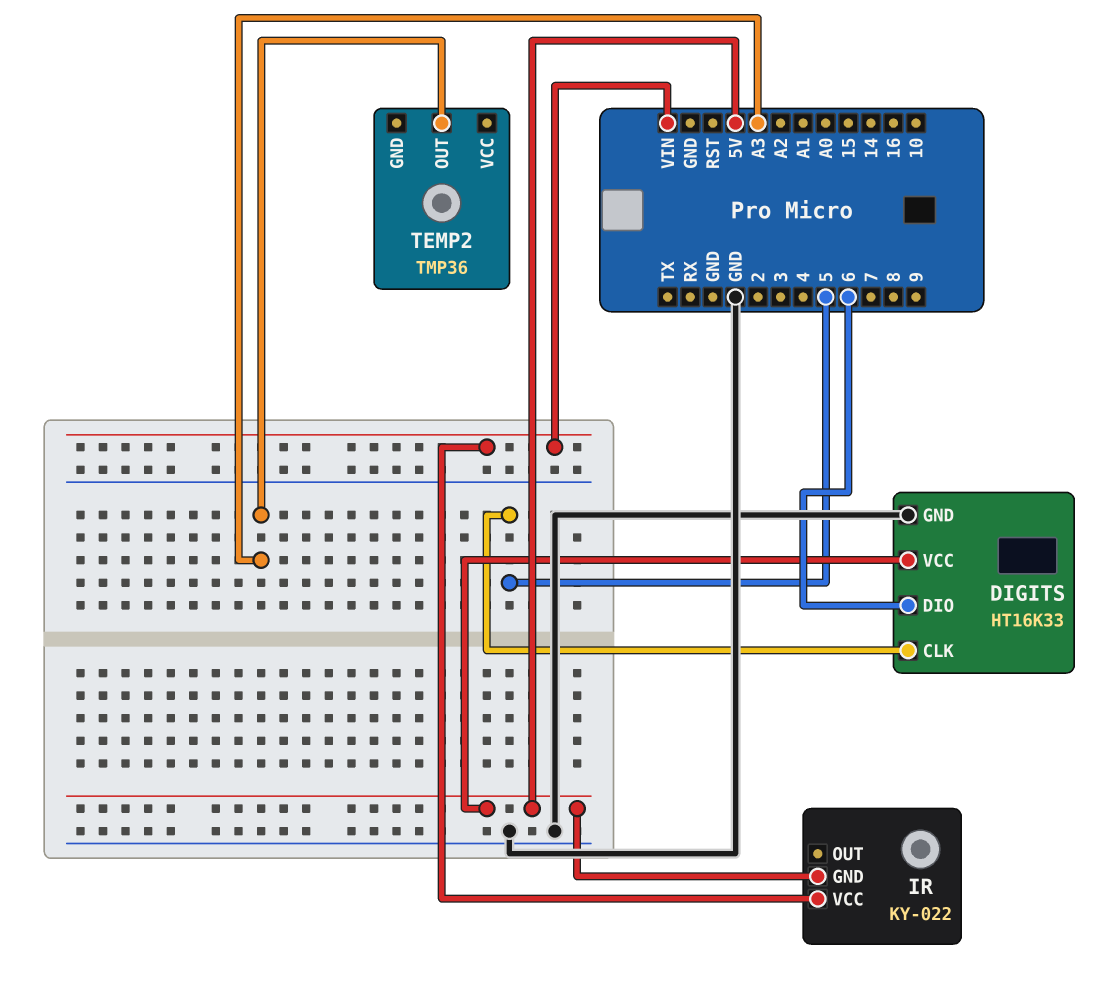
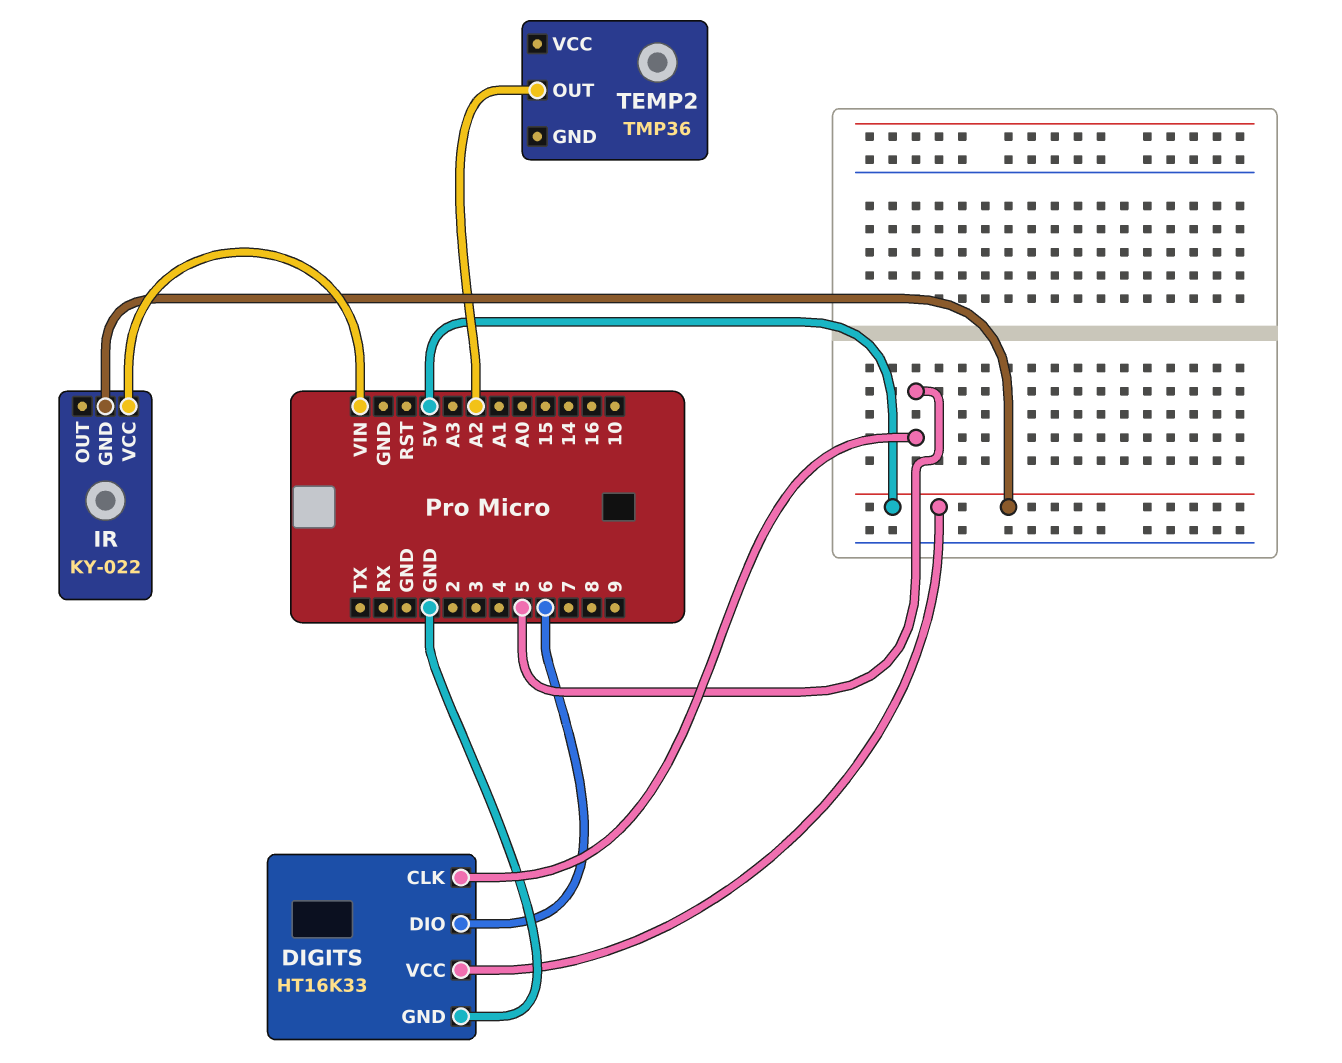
TEMP2 pin OUT: A3 -> A2

